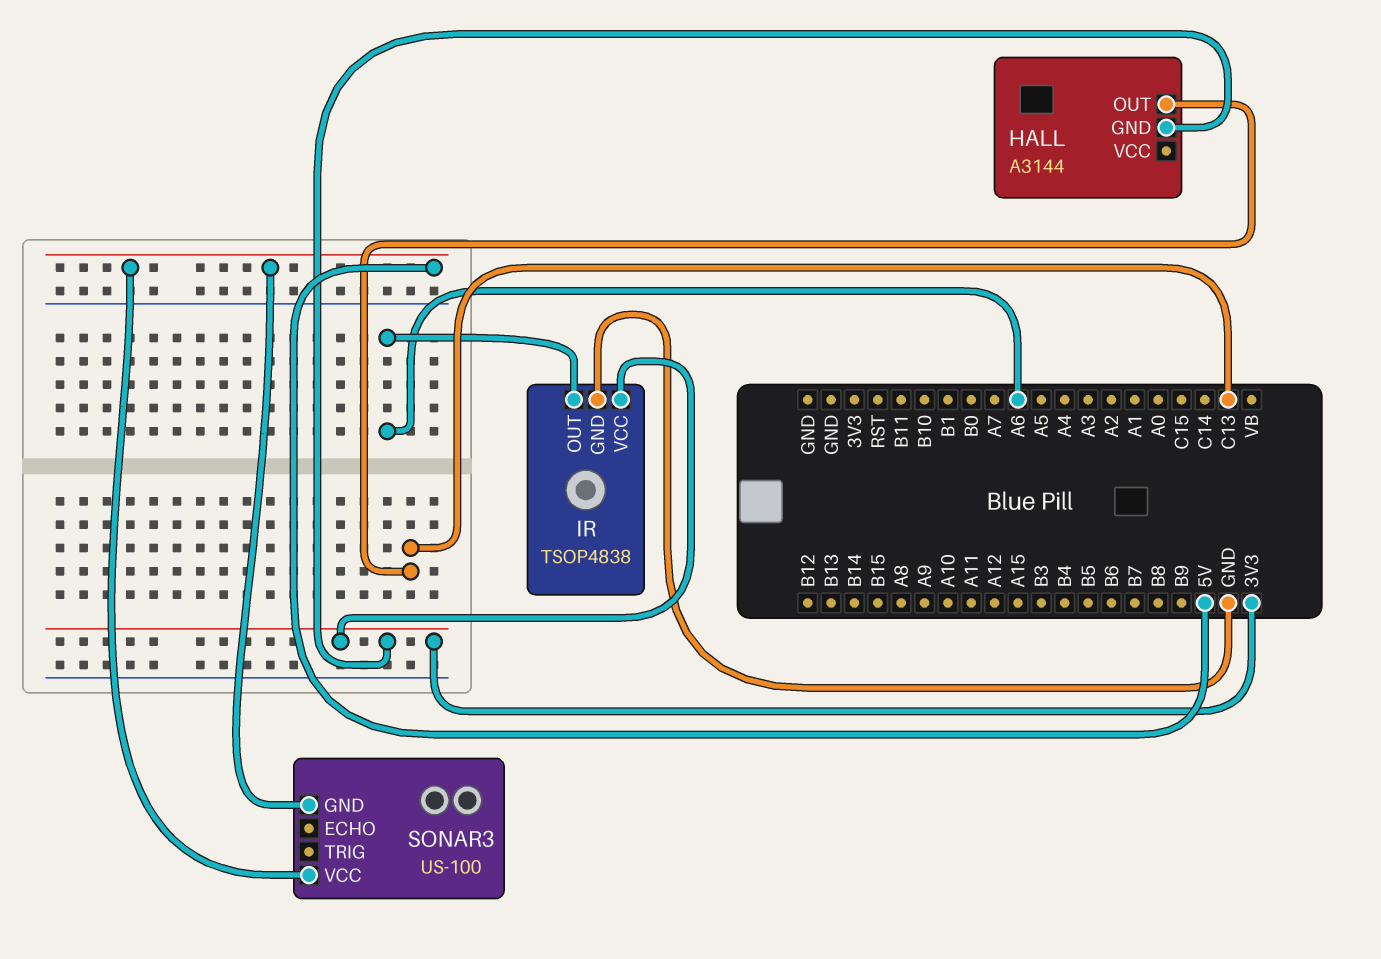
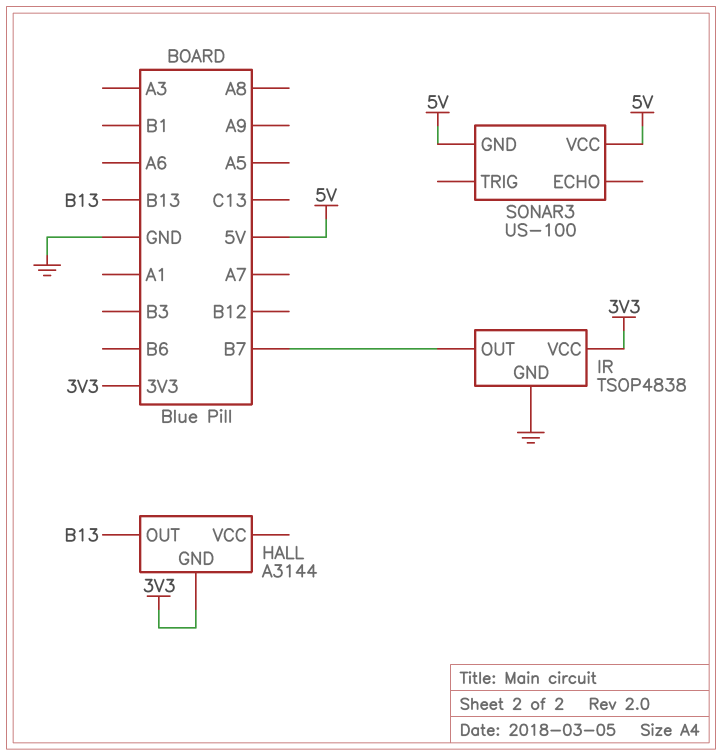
HALL pin OUT: C13 -> B13
IR pin OUT: A6 -> B7

